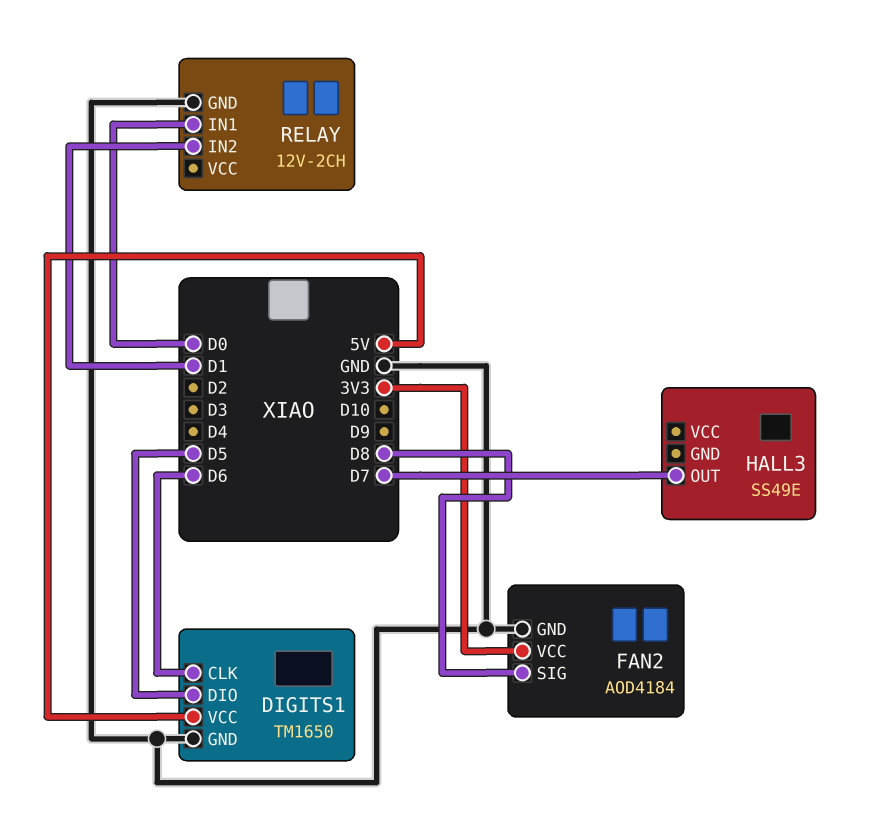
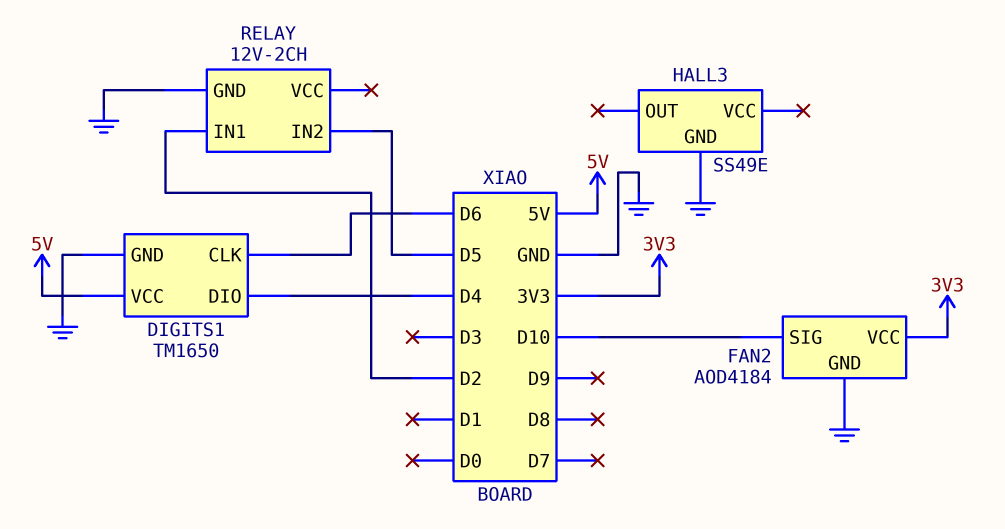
DIGITS1 pin DIO: D5 -> D4
FAN2 pin SIG: D8 -> D10
HALL3 pin GND: none -> GND
HALL3 pin OUT: D7 -> none
RELAY pin IN1: D0 -> D2
RELAY pin IN2: D1 -> D5

